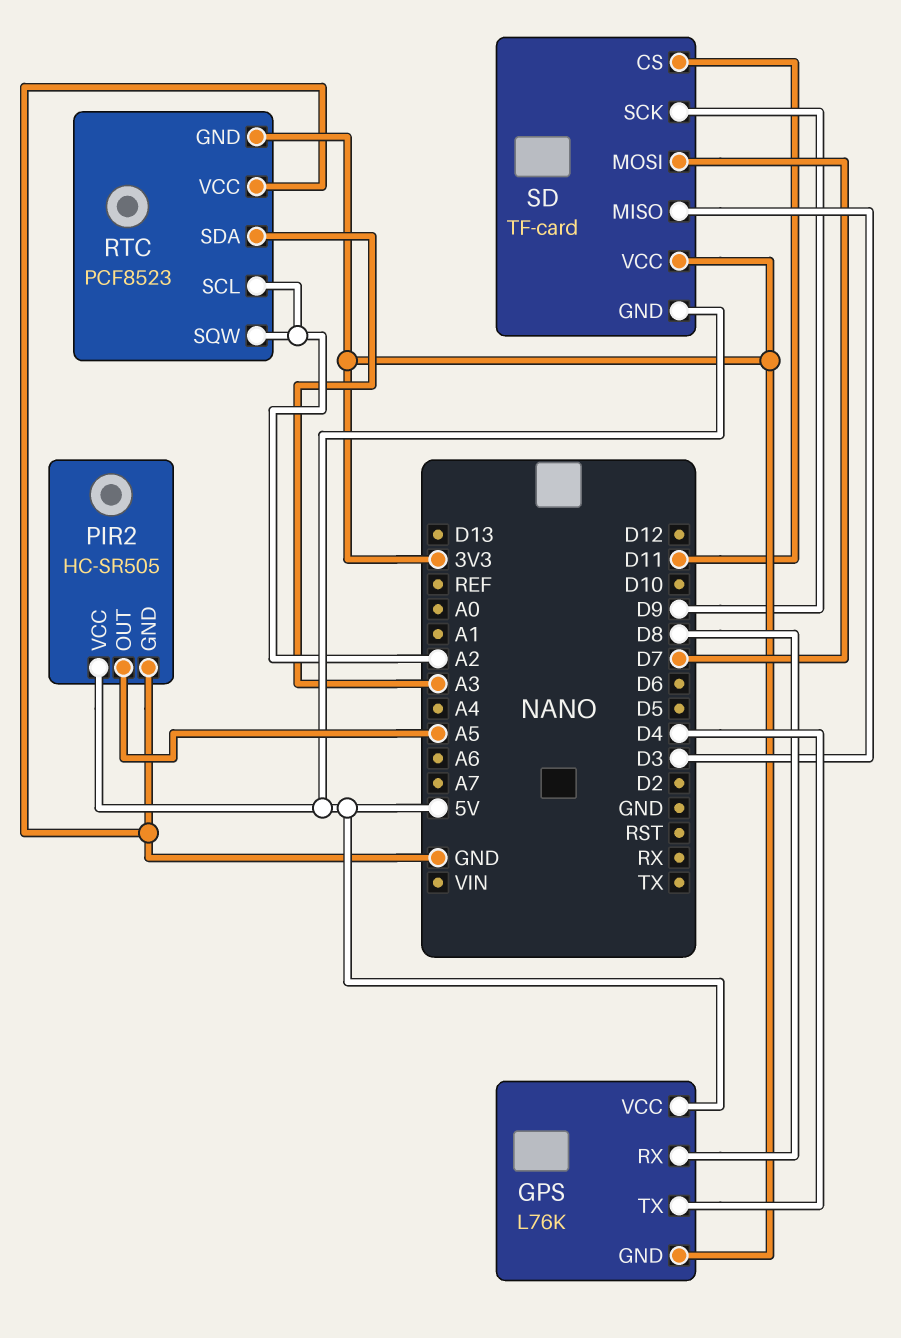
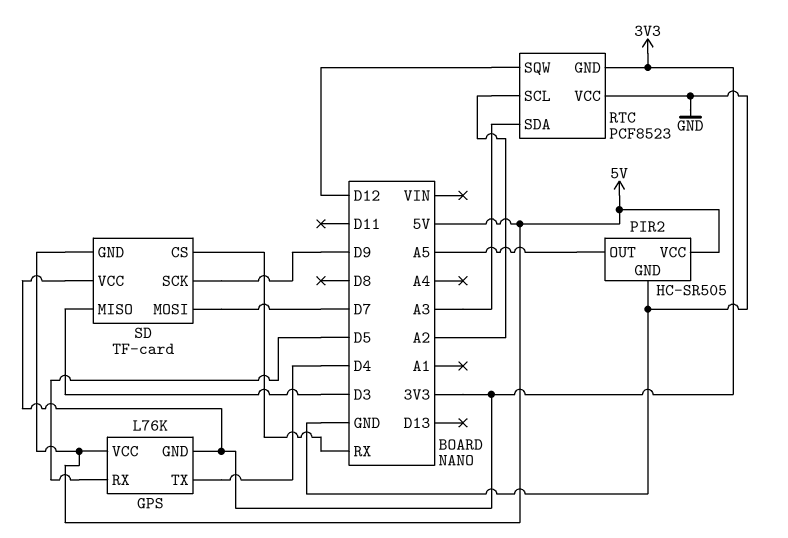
GPS pin RX: D8 -> D5
RTC pin SQW: A2 -> D12
SD pin CS: D11 -> RX

